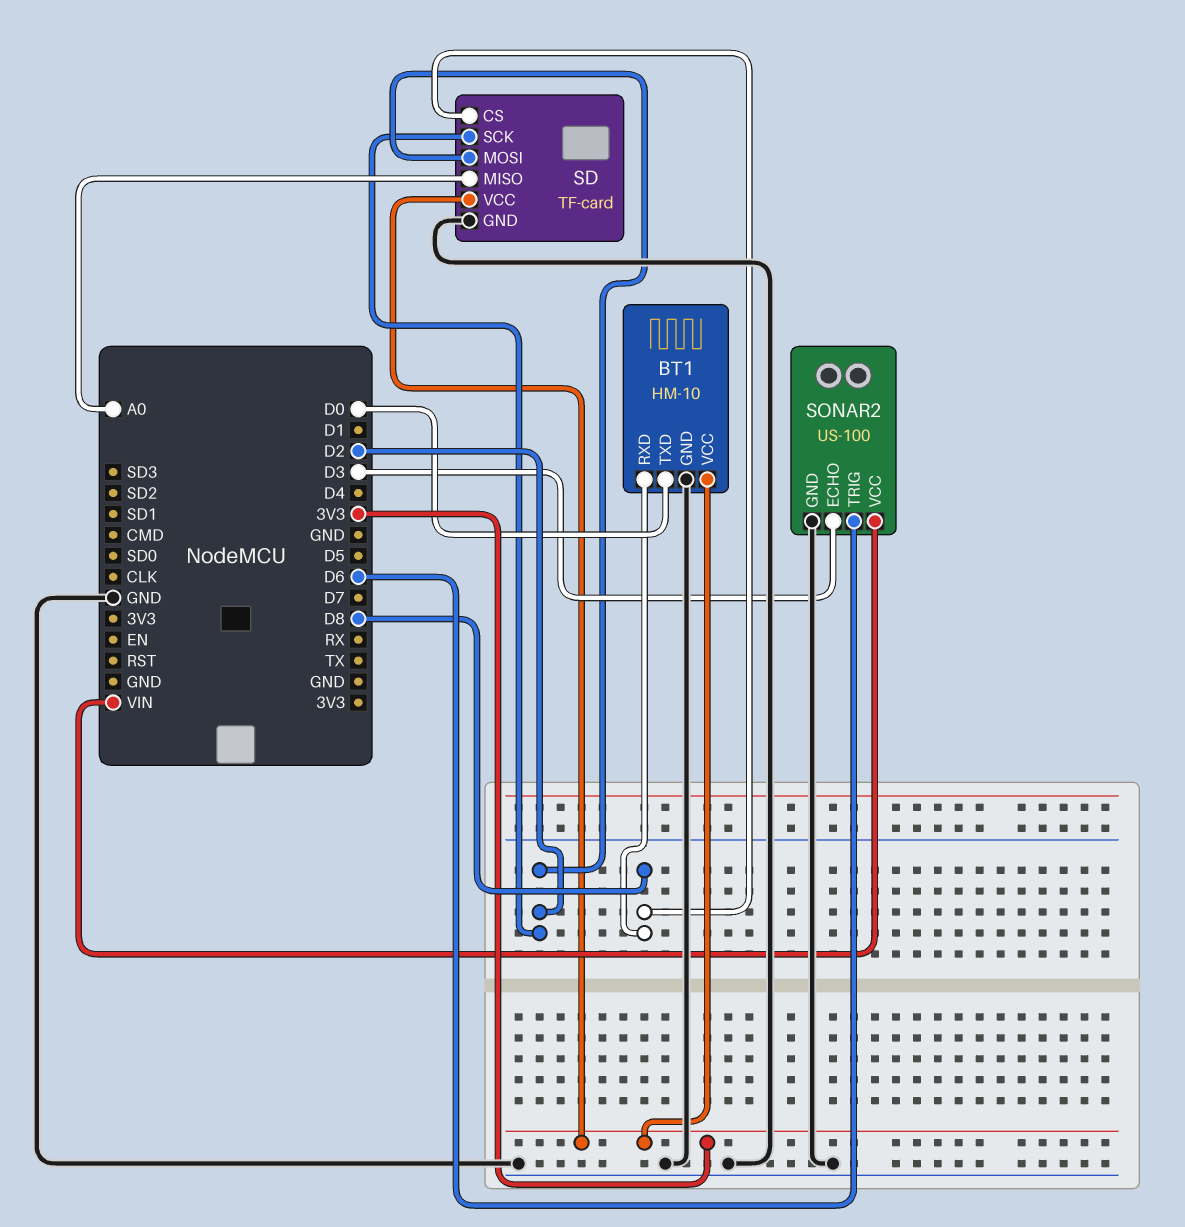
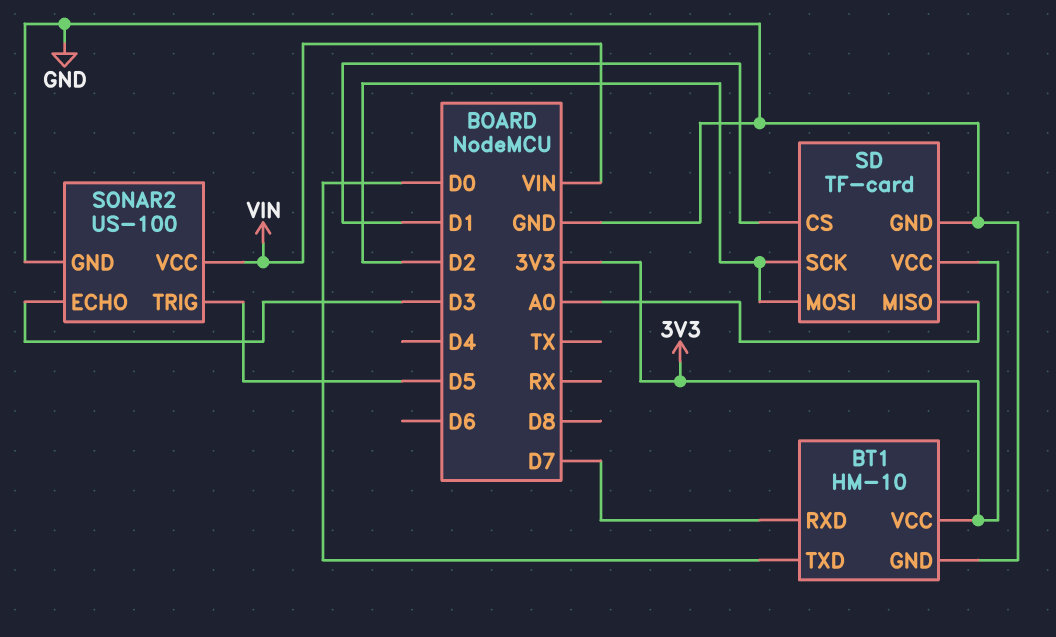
BT1 pin RXD: D8 -> D7
SD pin CS: D8 -> D1
SONAR2 pin TRIG: D6 -> D5

